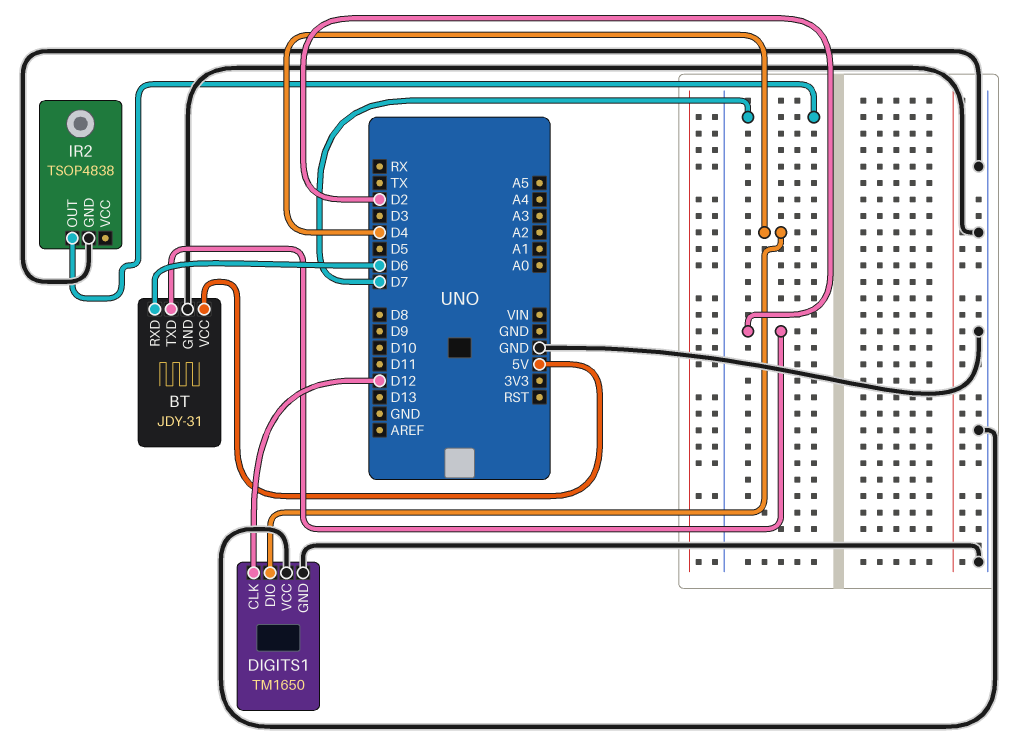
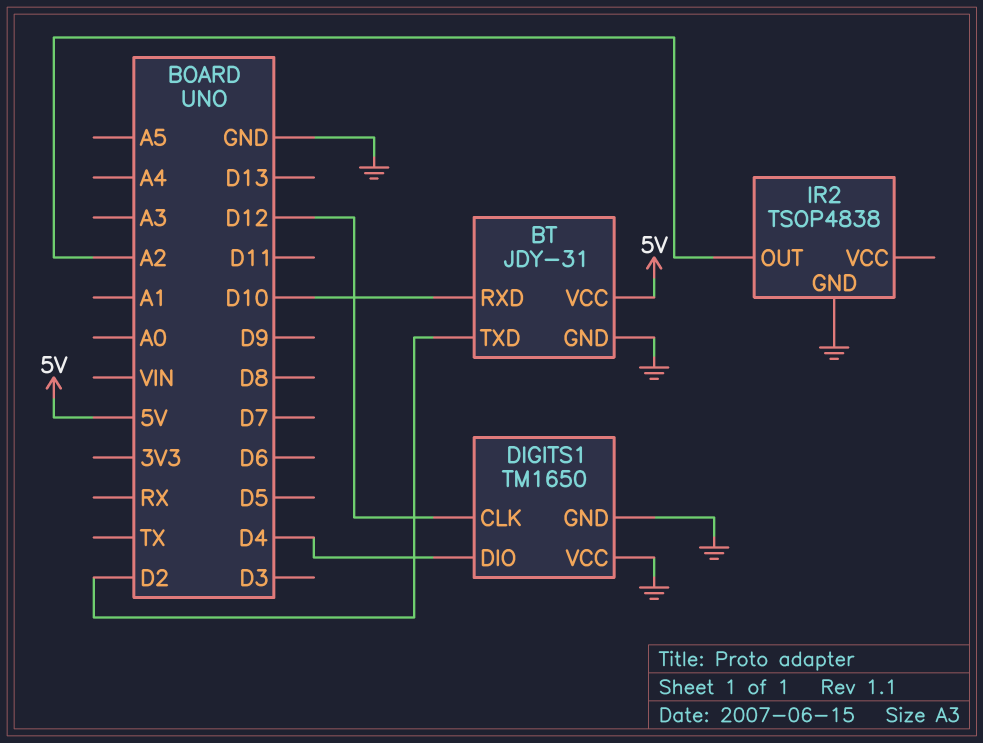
BT pin RXD: D6 -> D10
IR2 pin OUT: D7 -> A2

